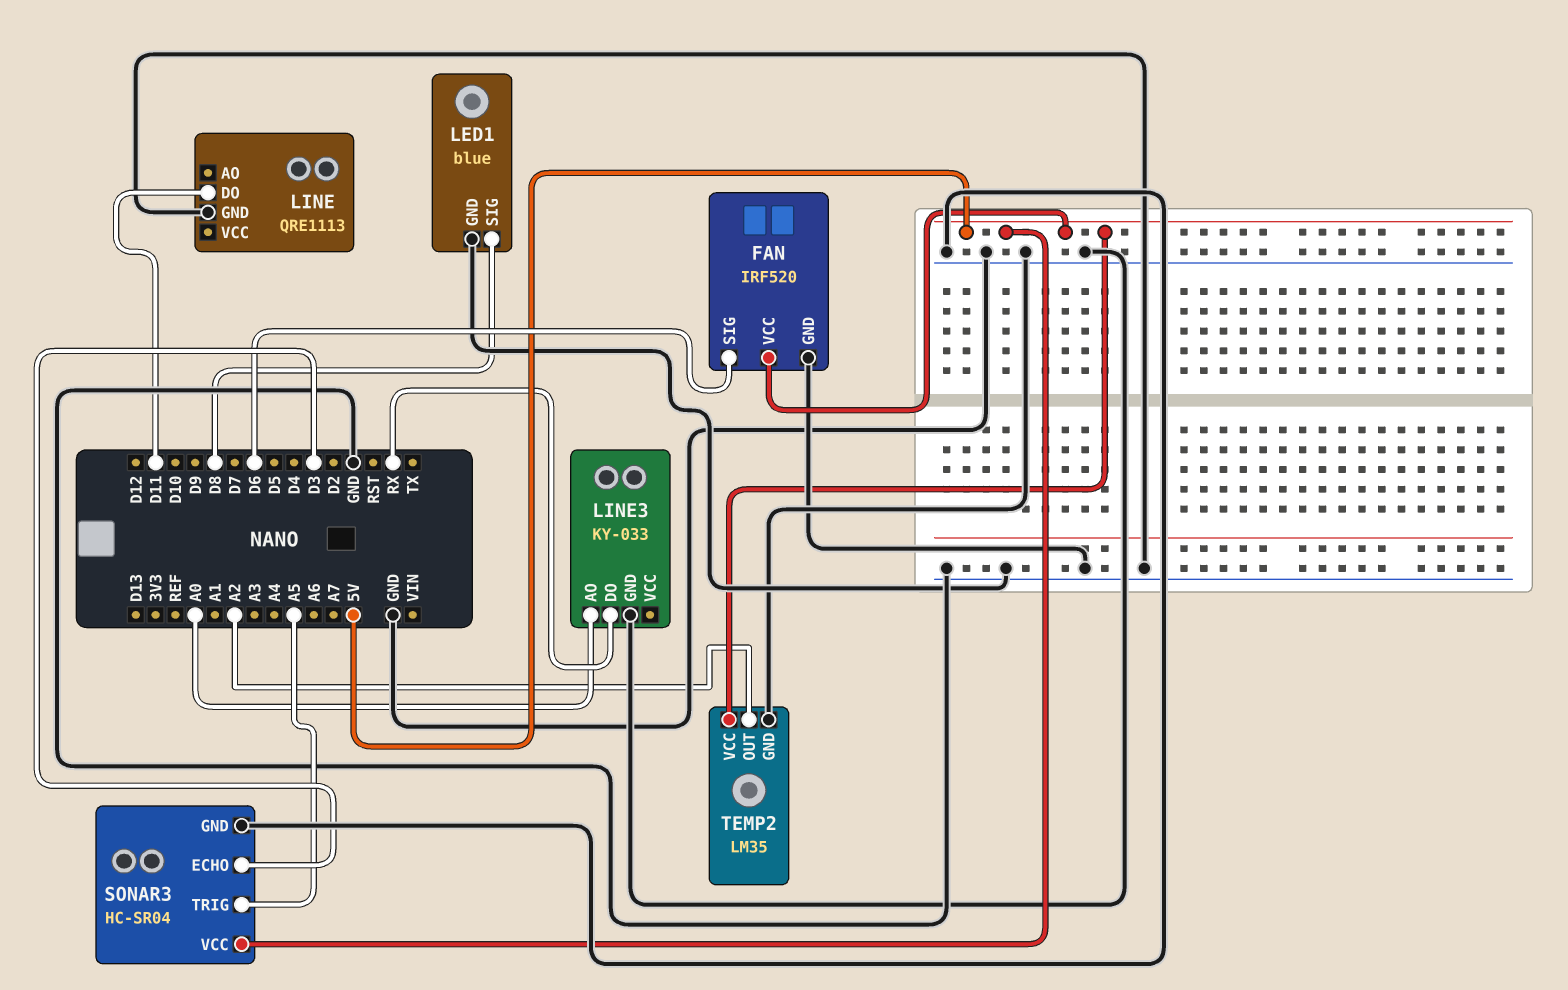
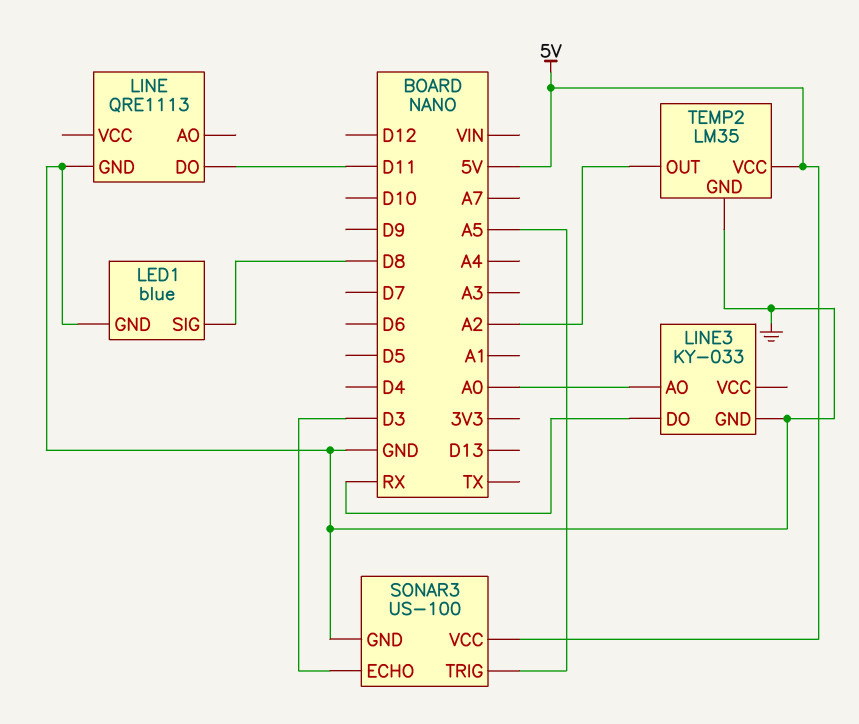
FAN: IRF520 -> none
FAN pin GND: GND -> none
FAN pin SIG: D6 -> none
FAN pin VCC: 5V -> none
SONAR3: HC-SR04 -> US-100

